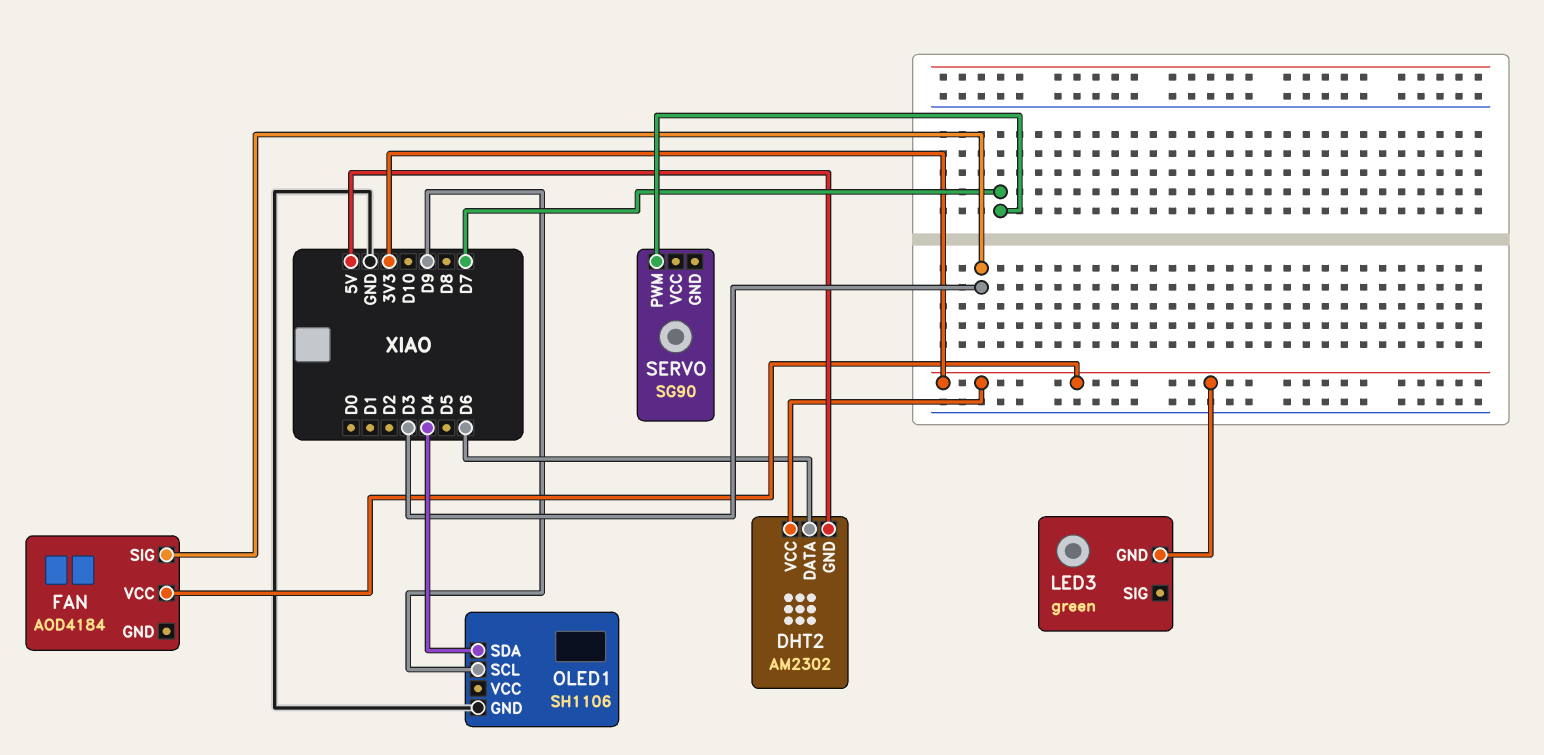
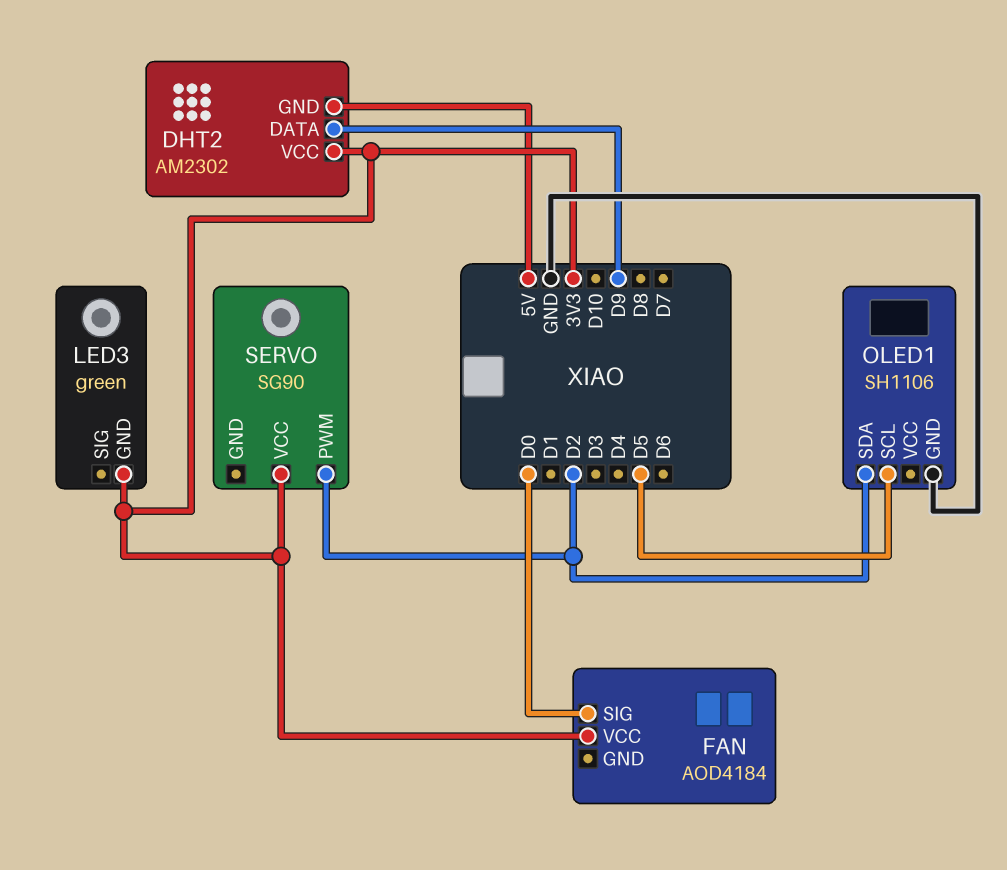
DHT2 pin DATA: D6 -> D9
FAN pin SIG: D3 -> D0
OLED1 pin SCL: D9 -> D5
OLED1 pin SDA: D4 -> D2
SERVO pin PWM: D7 -> D2
SERVO pin VCC: none -> 3V3

